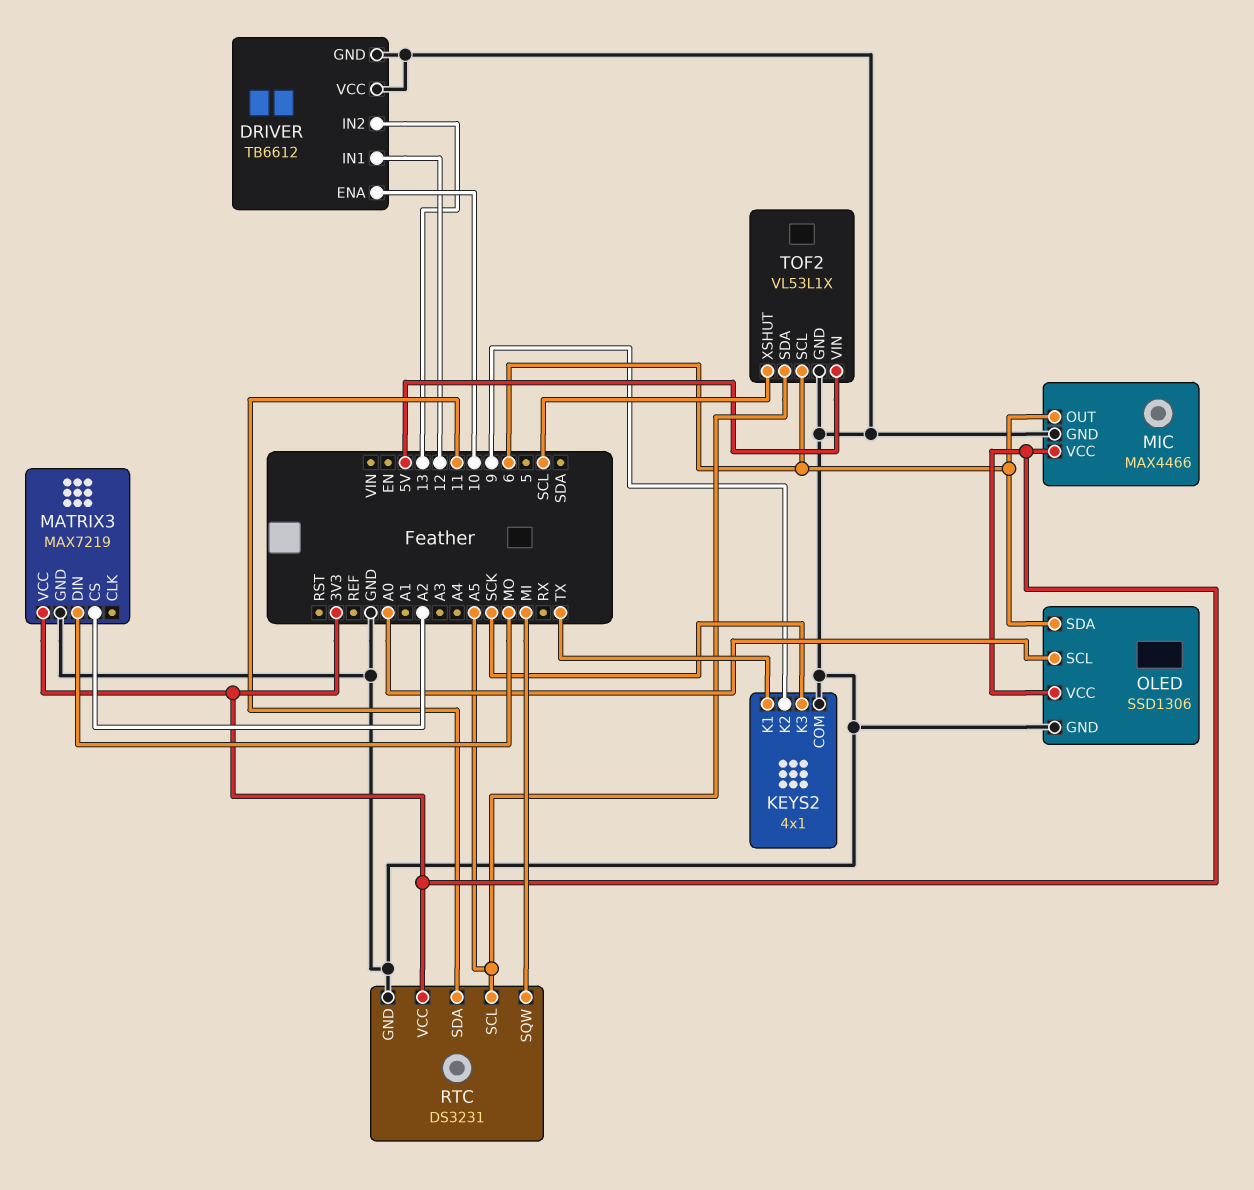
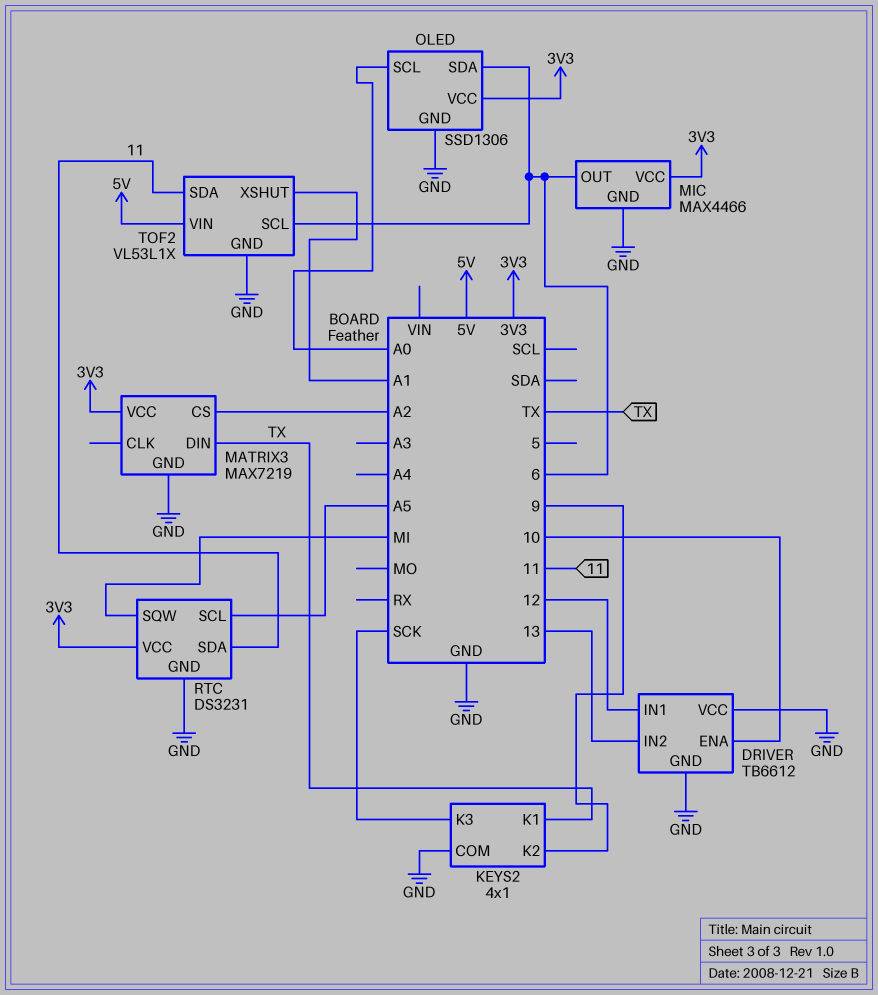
MATRIX3 pin DIN: MO -> TX
TOF2 pin SDA: A5 -> 11
TOF2 pin XSHUT: SCL -> A1

